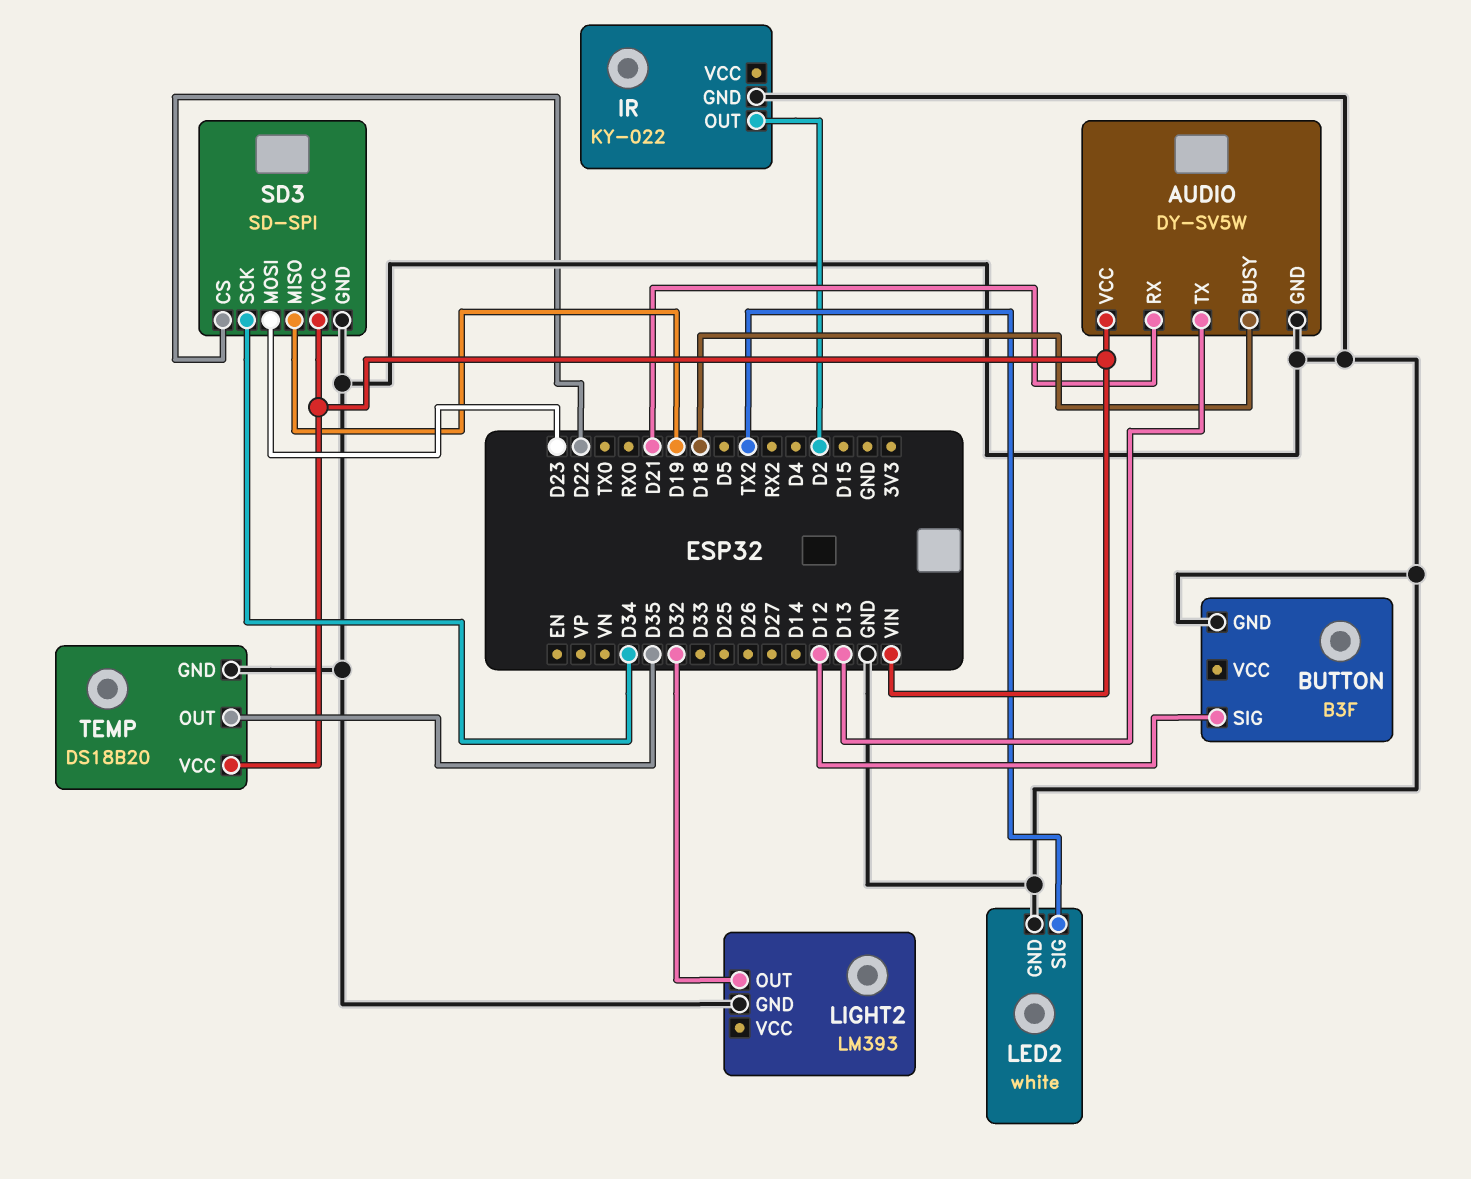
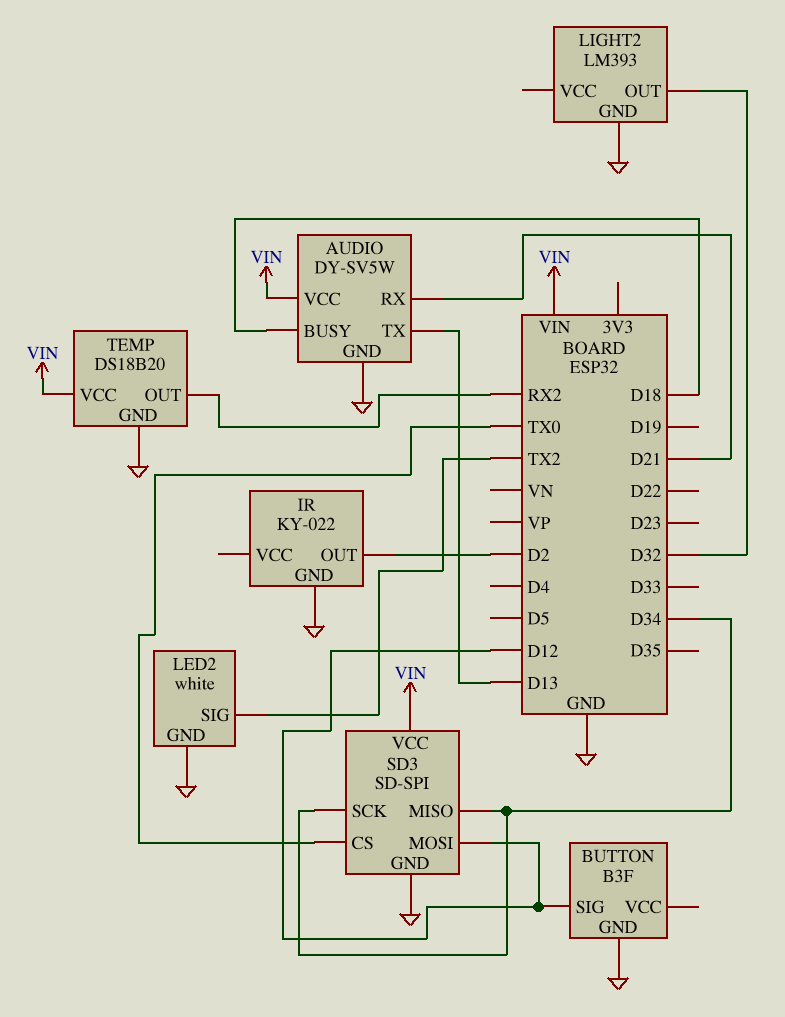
SD3 pin CS: D22 -> TX0
SD3 pin MISO: D19 -> D34
SD3 pin MOSI: D23 -> D12
TEMP pin OUT: D35 -> RX2

